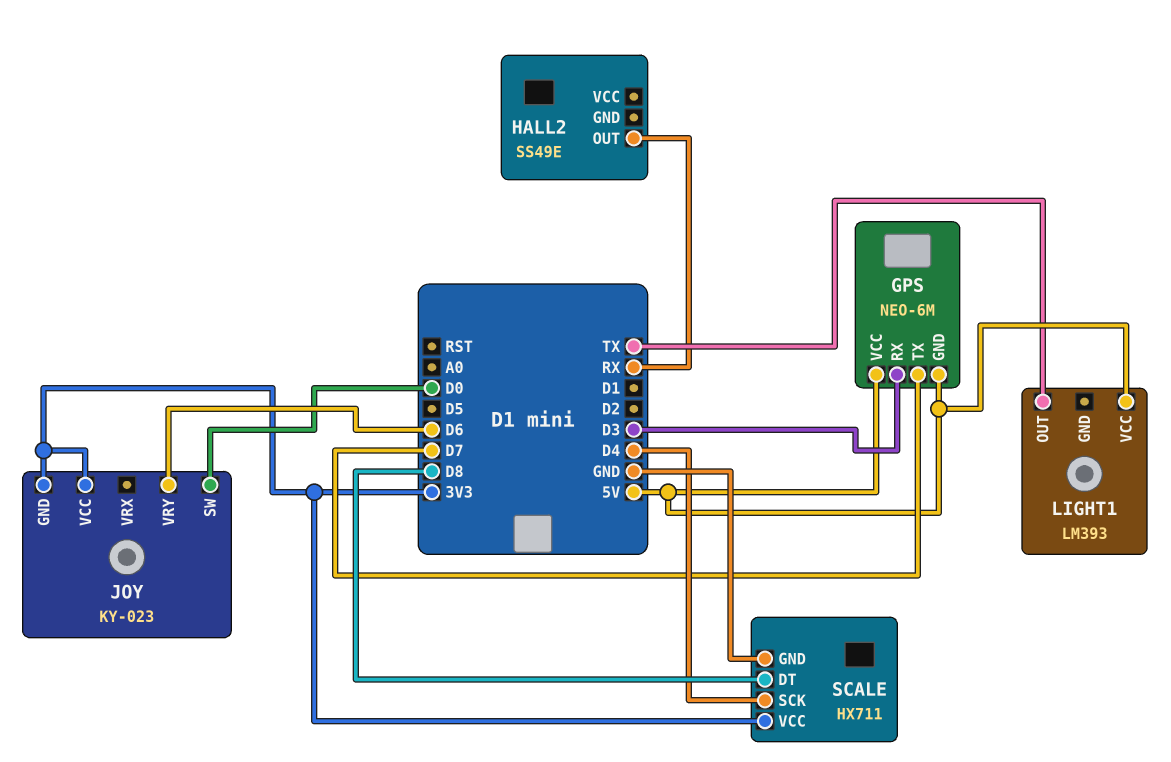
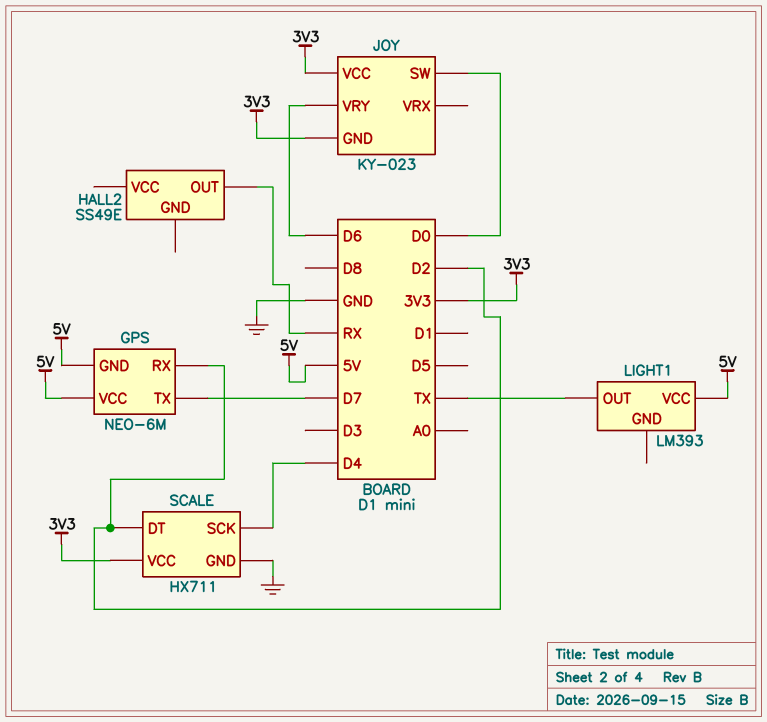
GPS pin RX: D3 -> D2
SCALE pin DT: D8 -> D2

